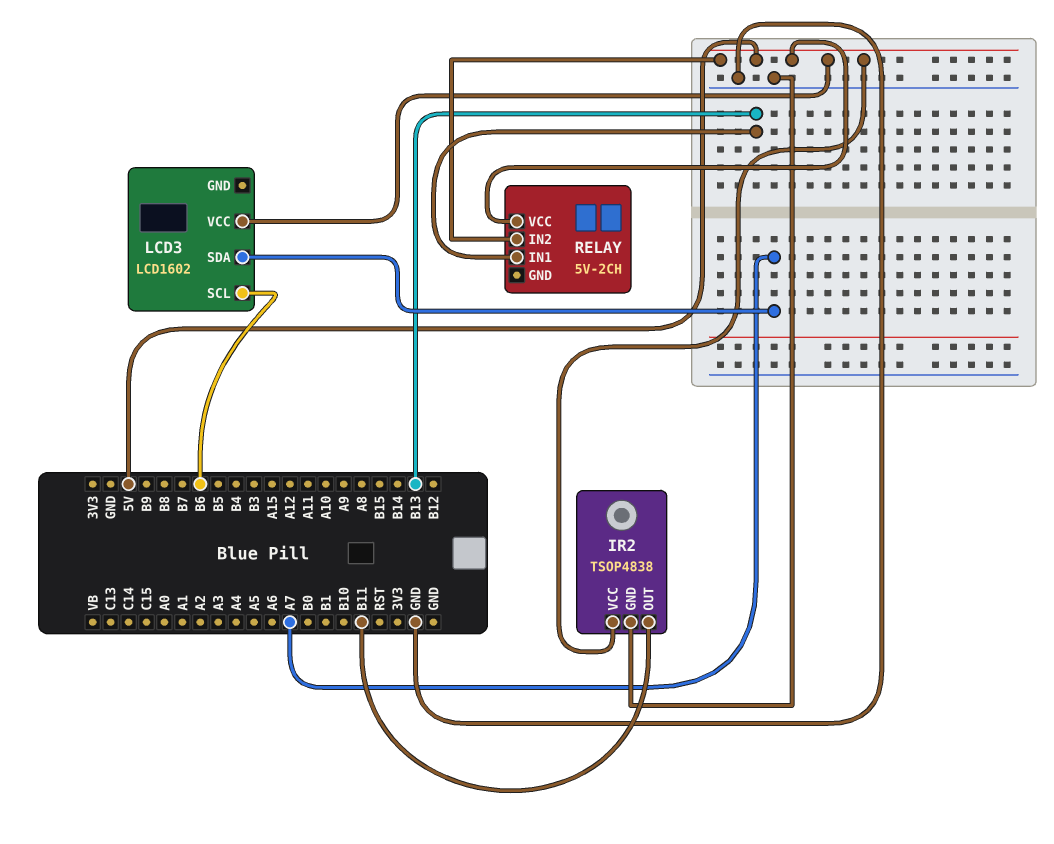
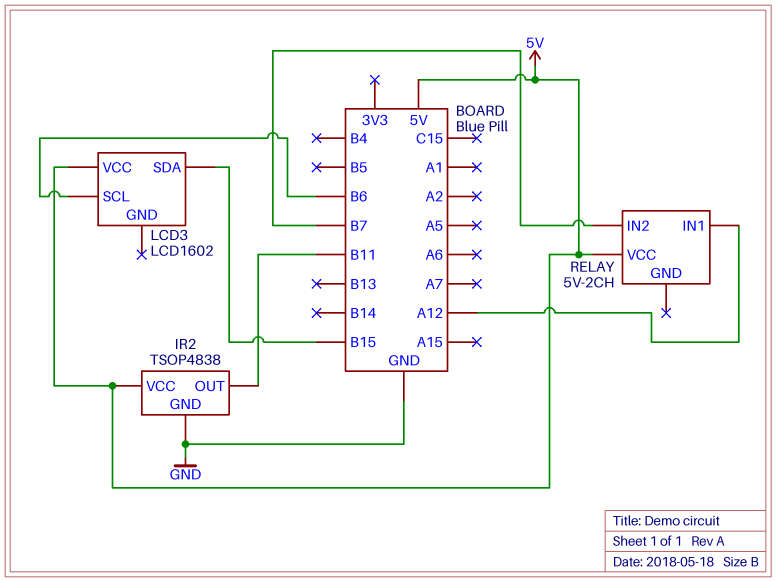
LCD3 pin SDA: A7 -> B15
RELAY pin IN1: B13 -> A12
RELAY pin IN2: 5V -> B7

